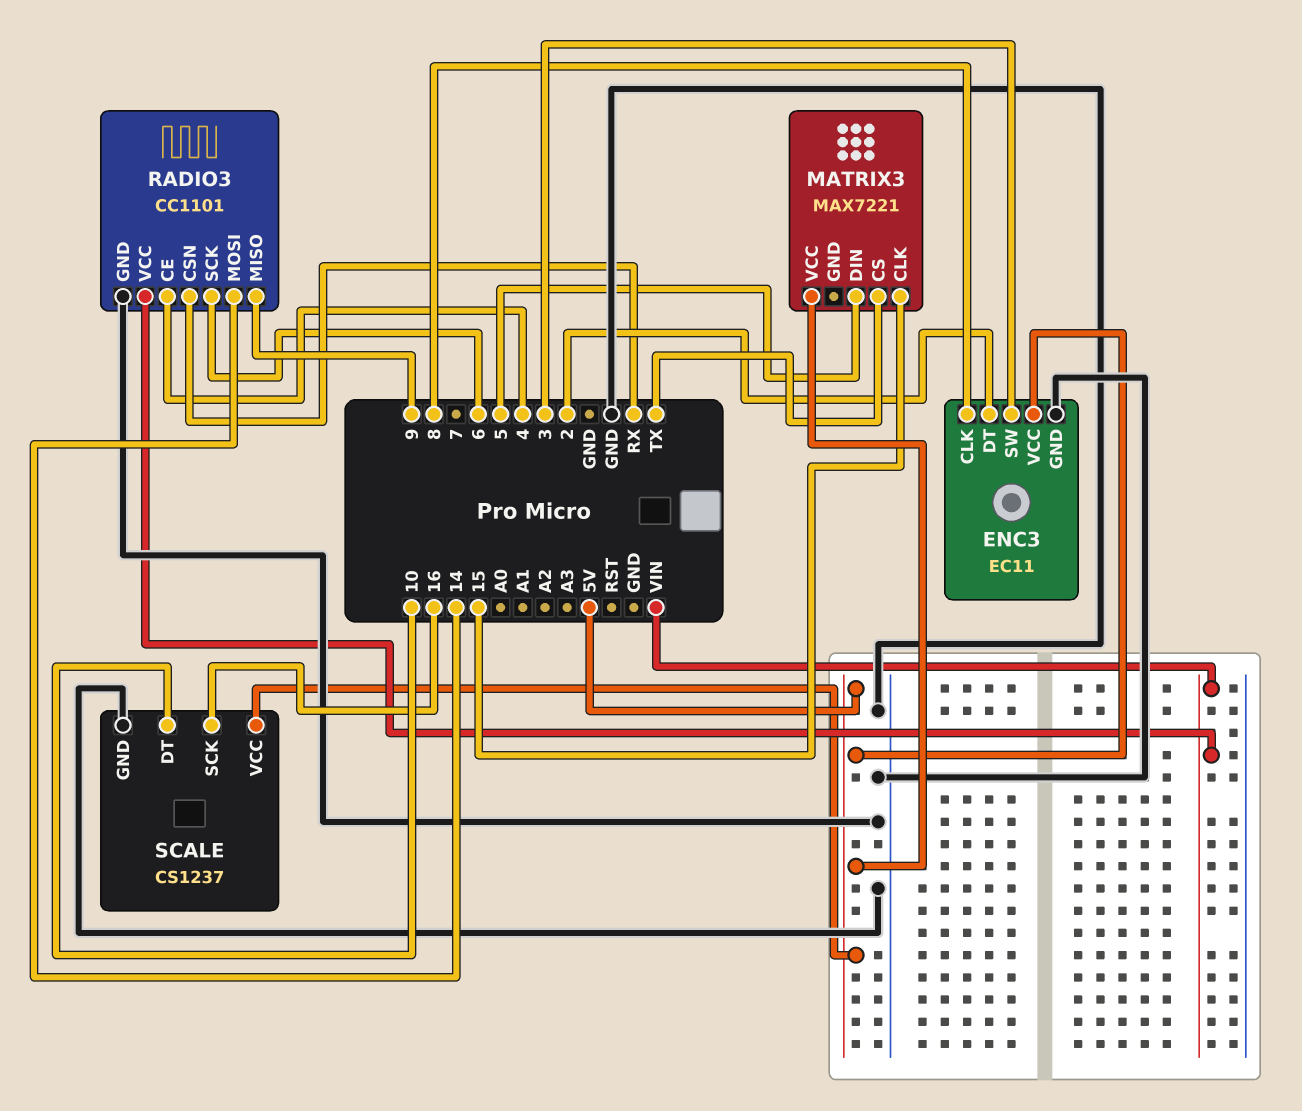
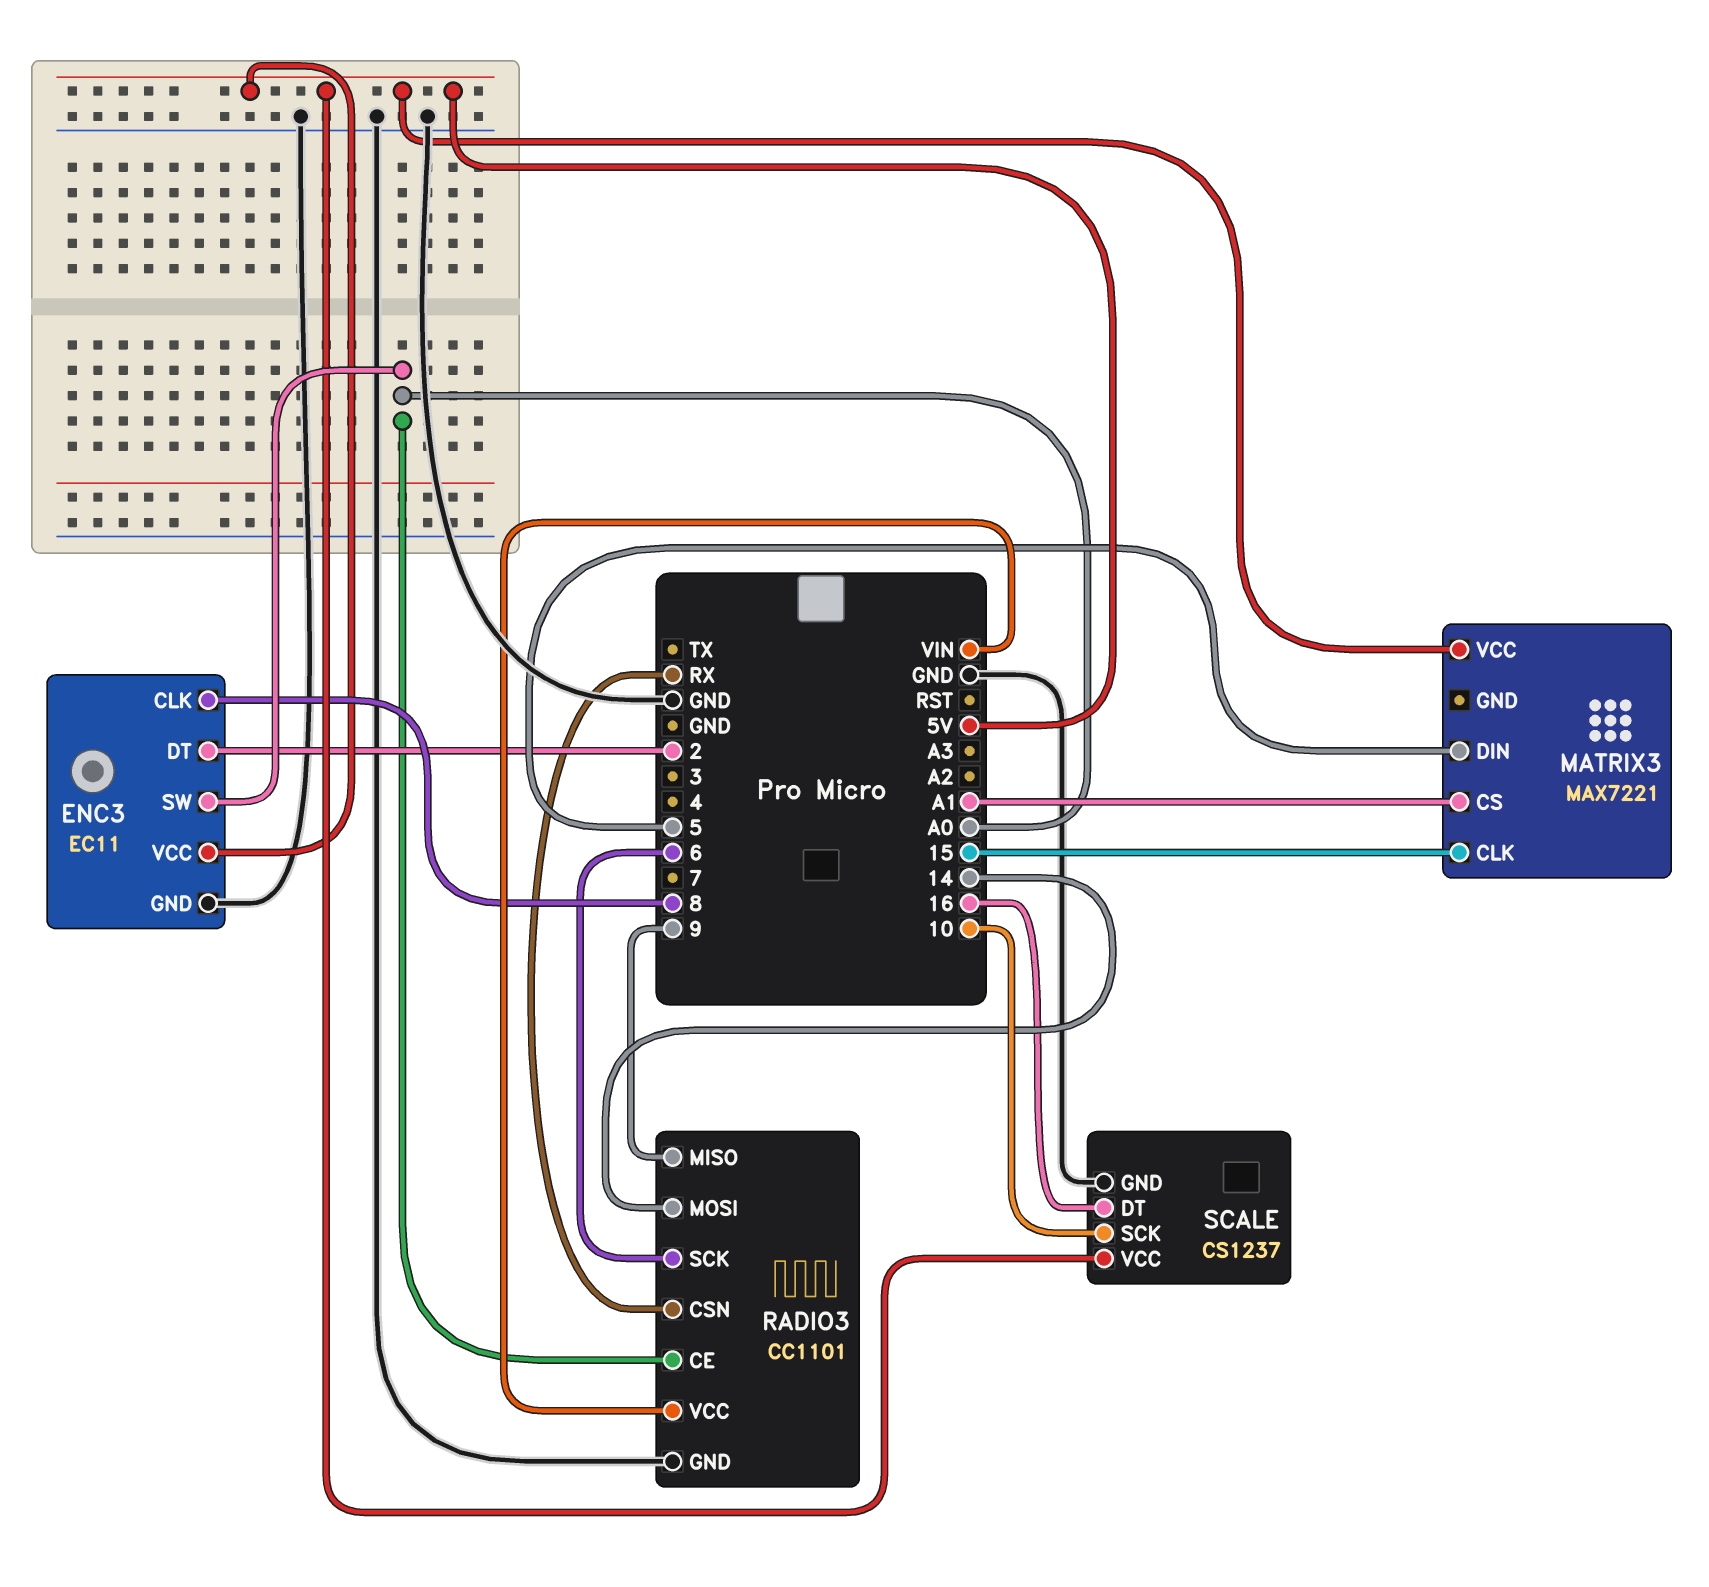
ENC3 pin SW: 3 -> A0
MATRIX3 pin CS: TX -> A1
RADIO3 pin CE: 4 -> A0
SCALE pin DT: 10 -> 16
SCALE pin SCK: 16 -> 10

